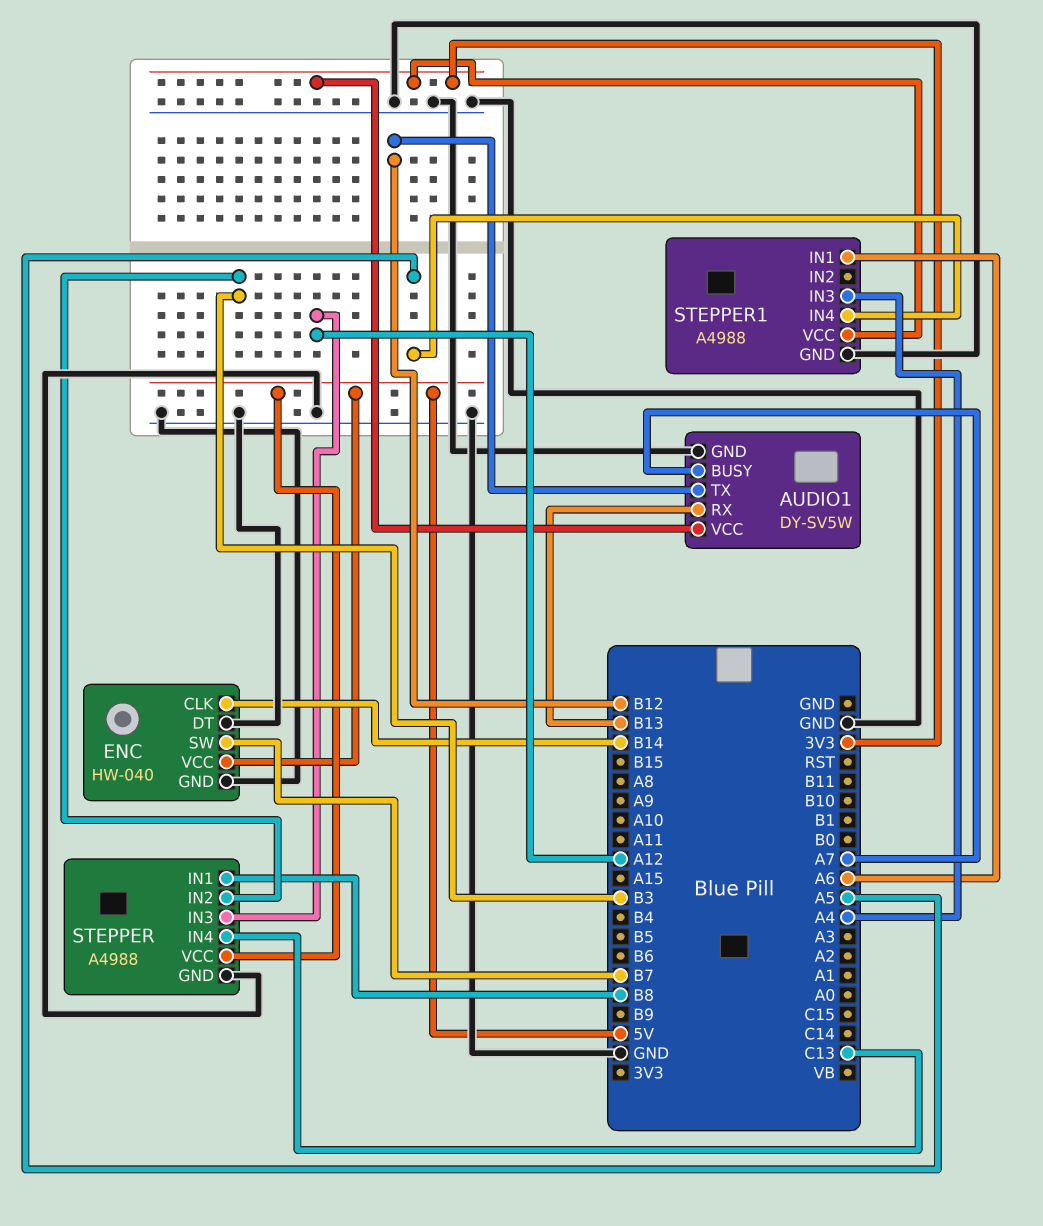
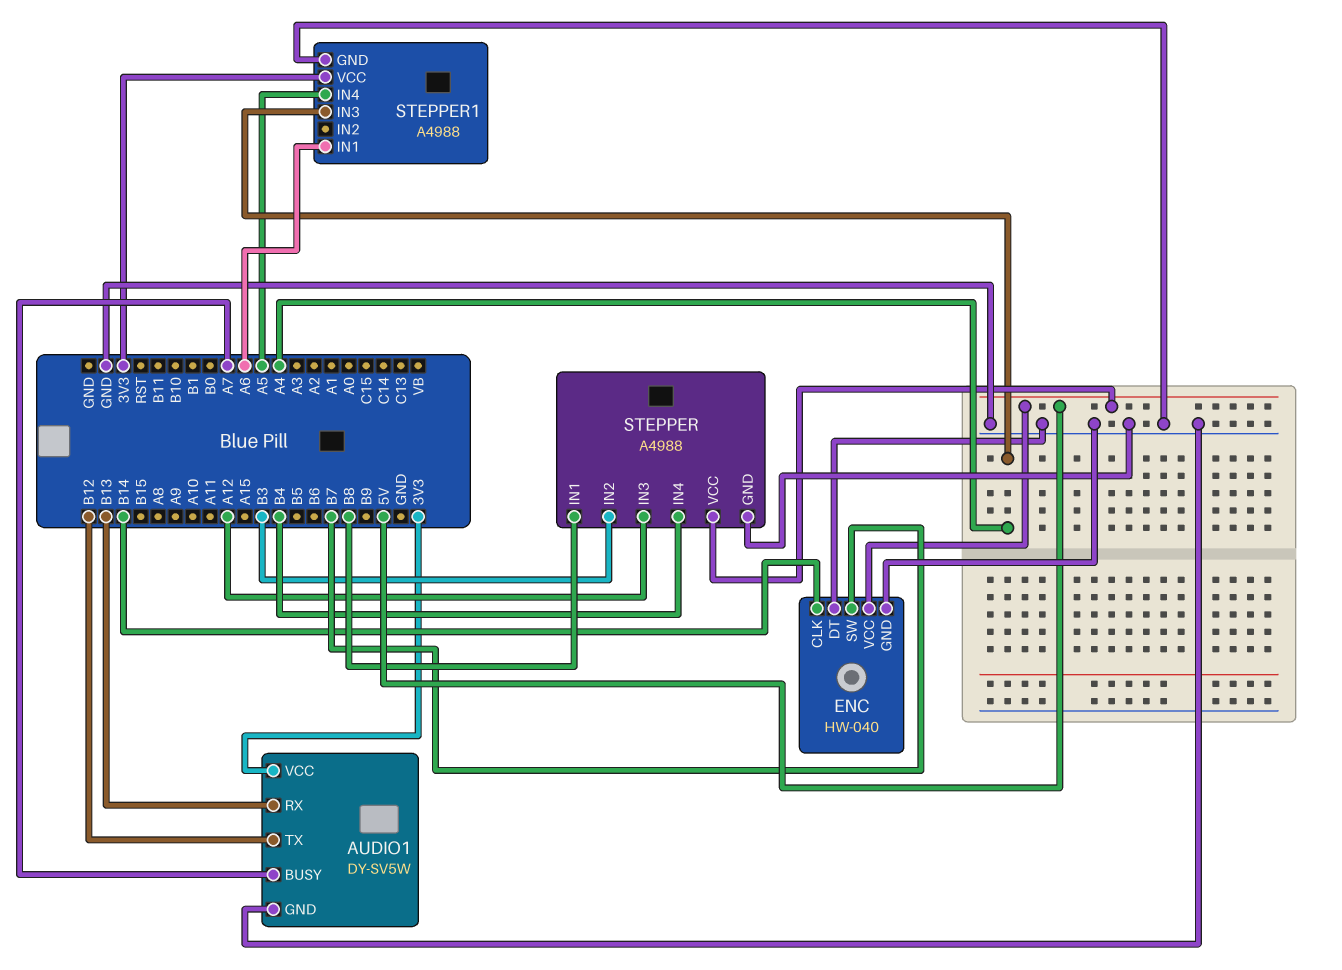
STEPPER pin IN4: C13 -> B4

